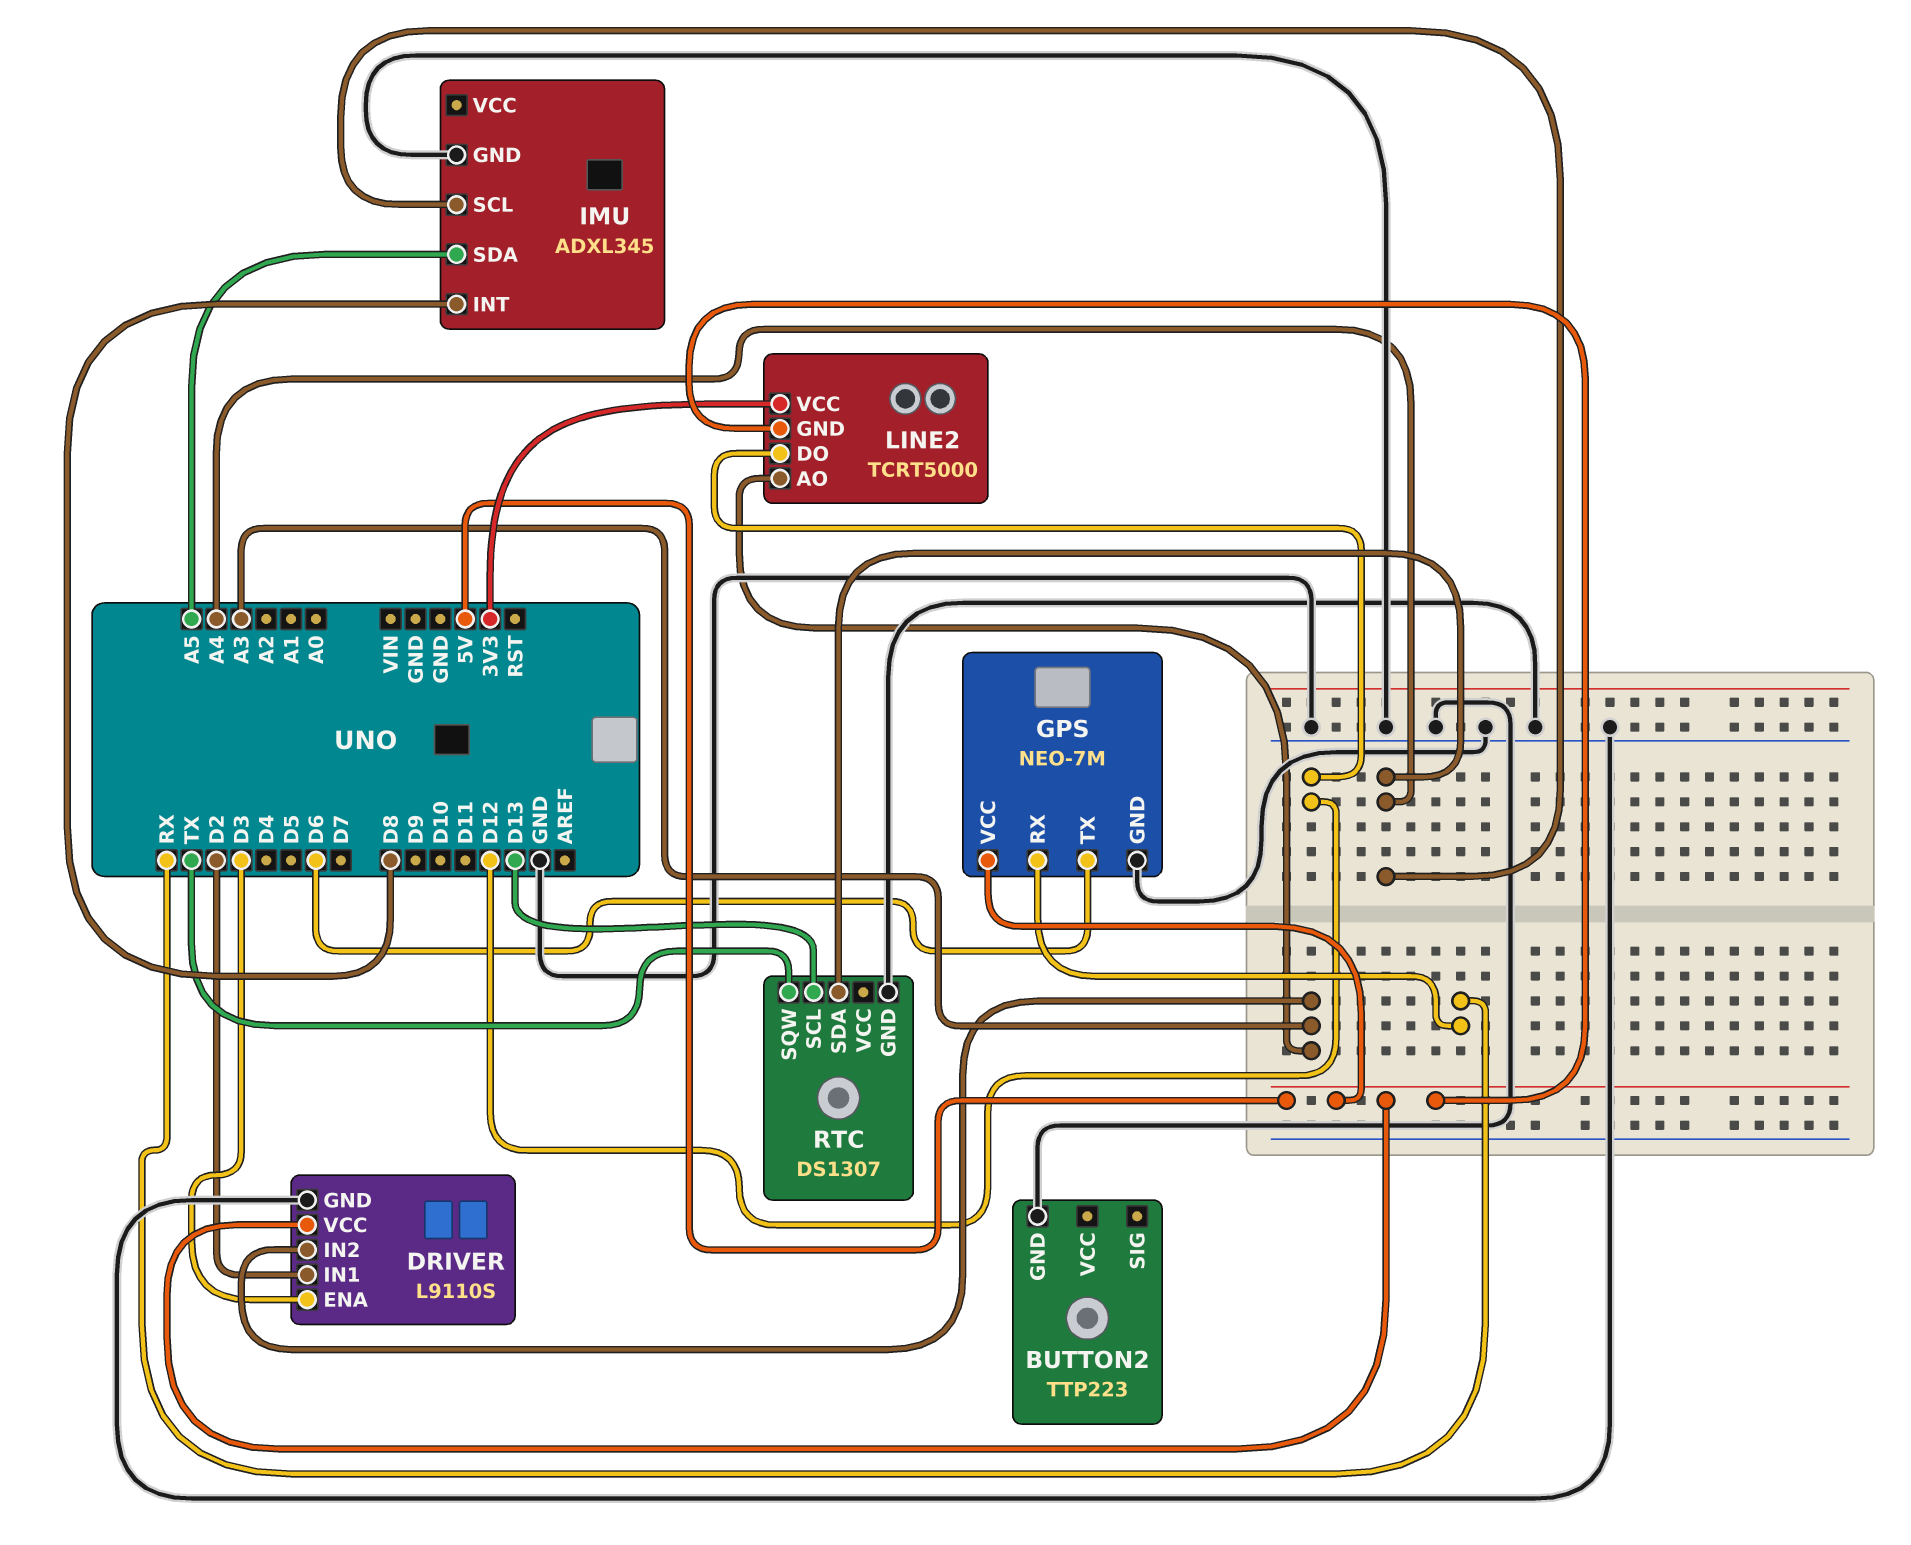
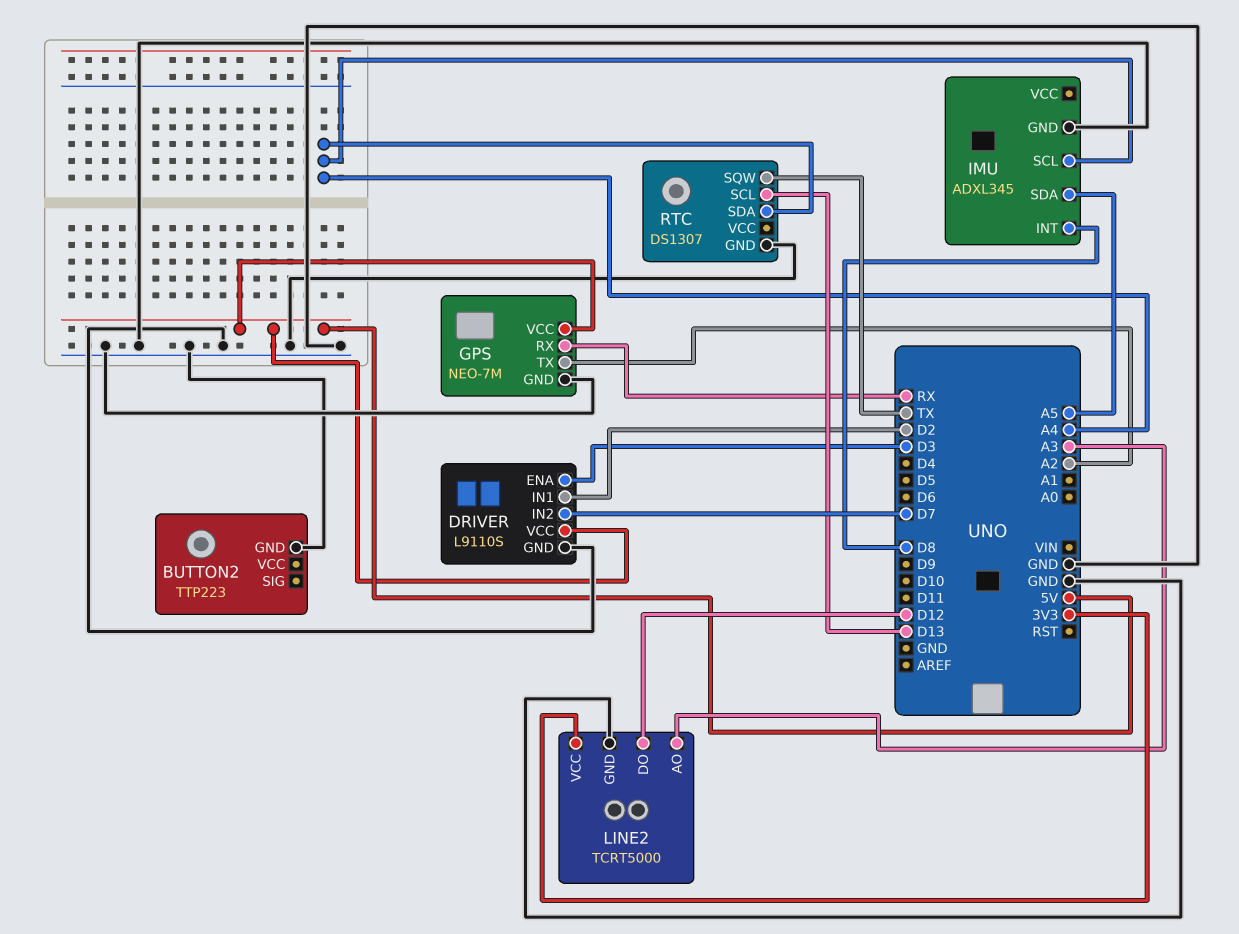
DRIVER pin IN2: A3 -> D7
GPS pin TX: D6 -> A2
LINE2 pin GND: 5V -> GND

